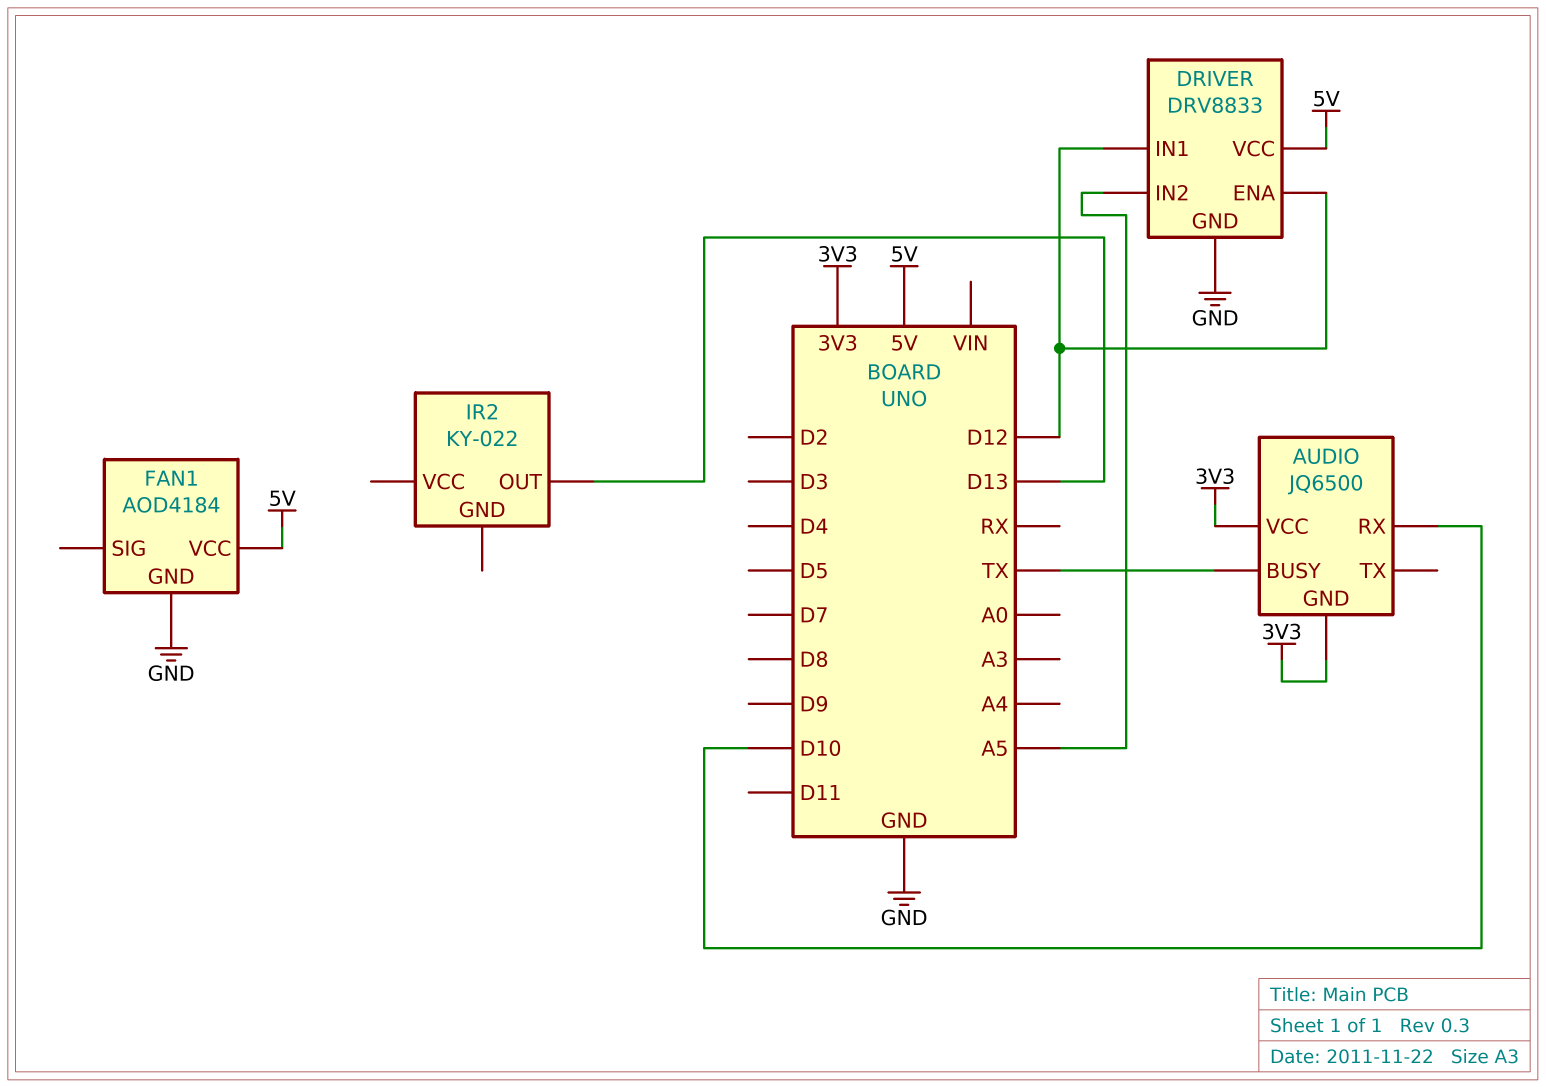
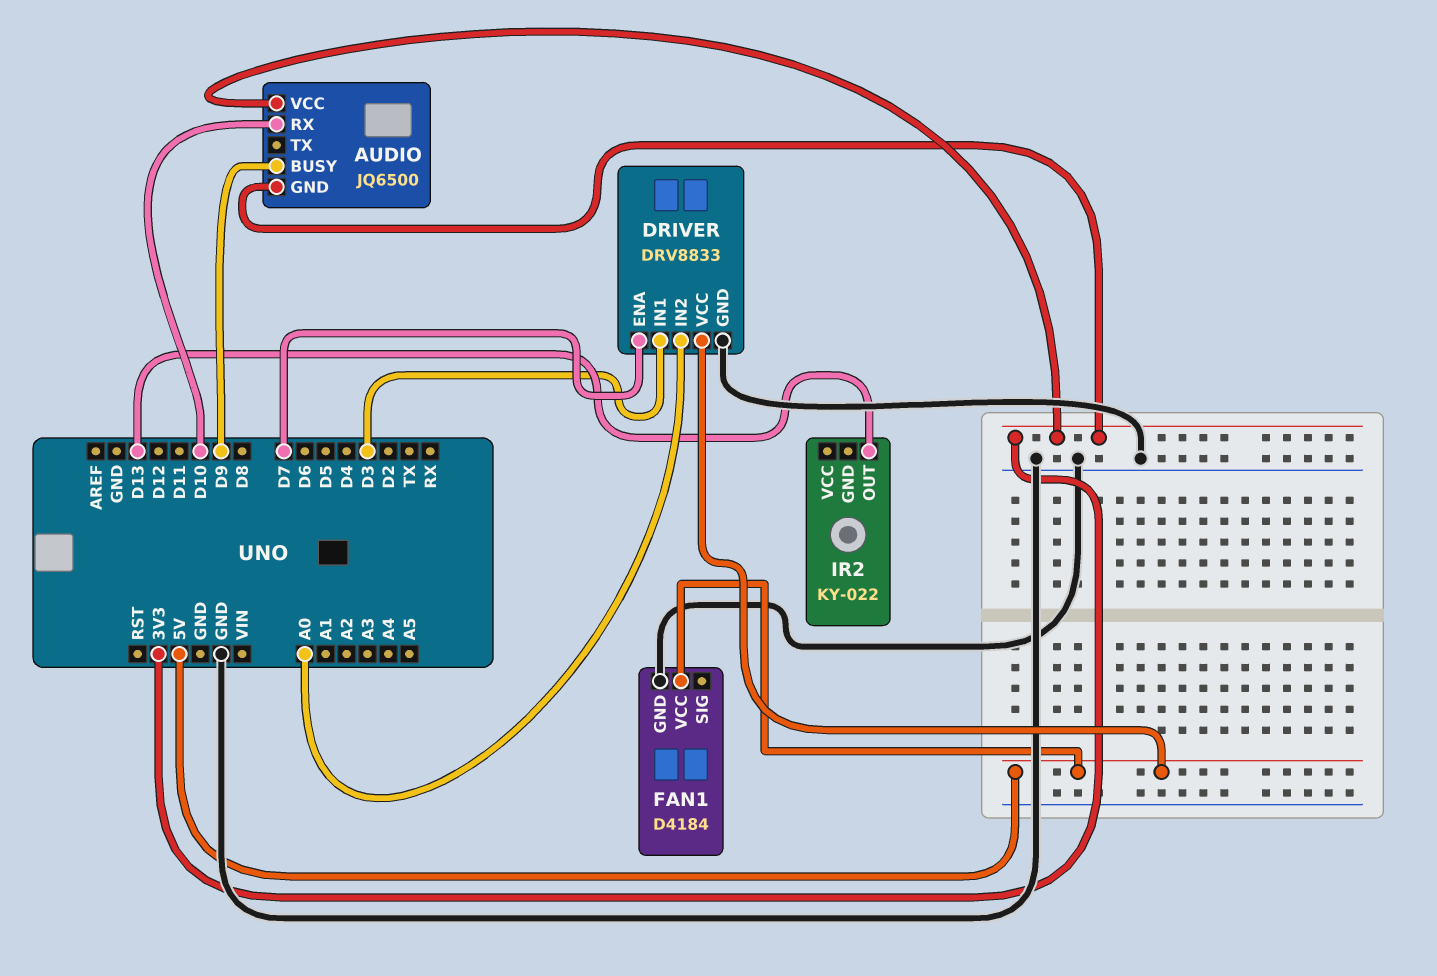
AUDIO pin BUSY: TX -> D9
DRIVER pin ENA: D12 -> D7
DRIVER pin IN1: D12 -> D3
DRIVER pin IN2: A5 -> A0
FAN1: AOD4184 -> D4184

